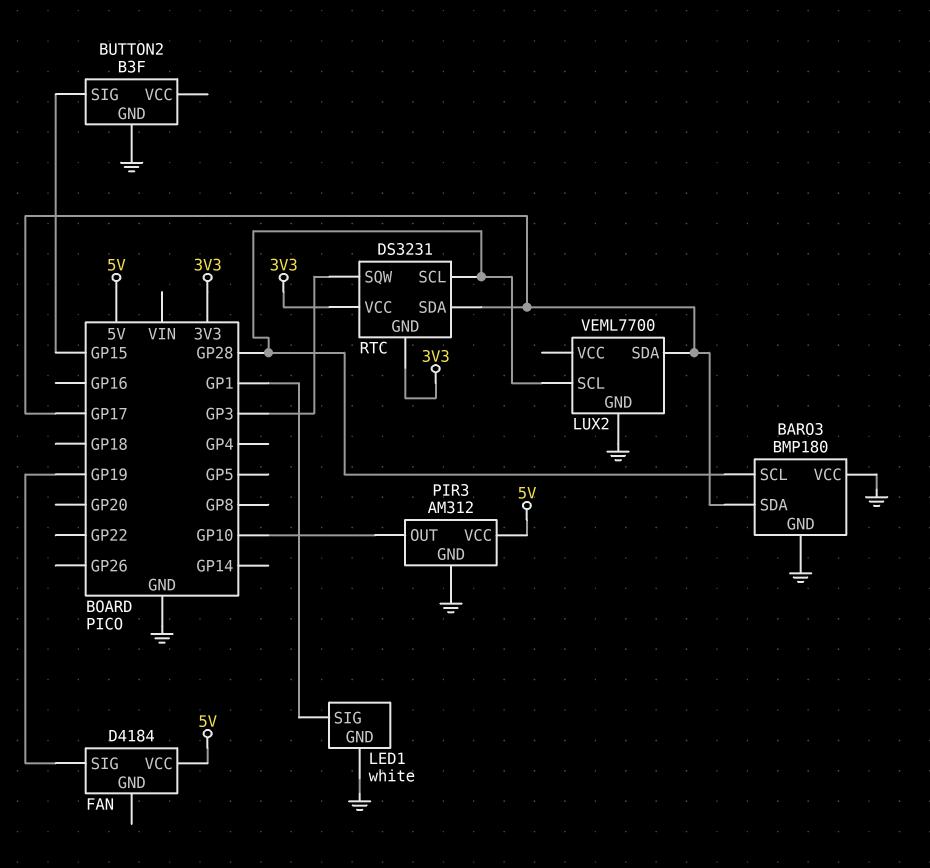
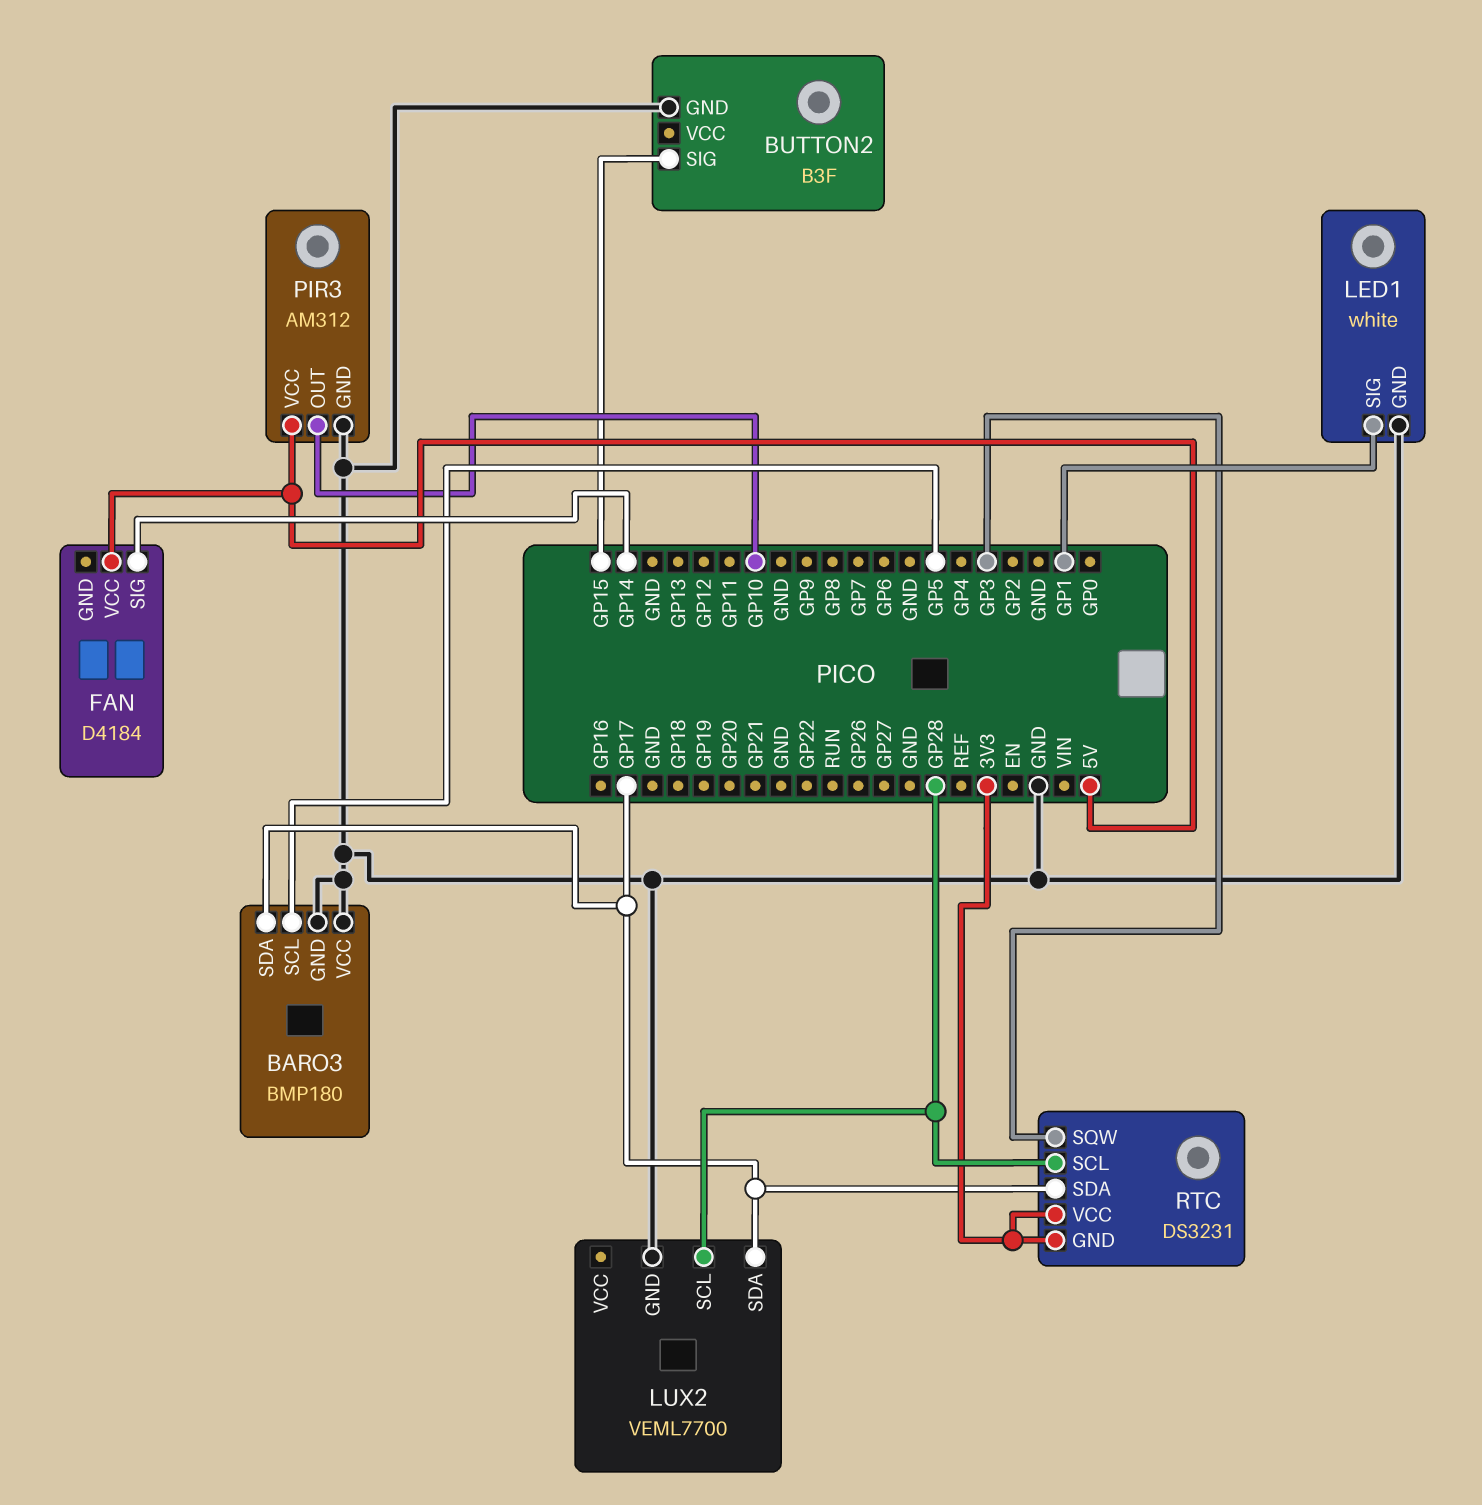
BARO3 pin SCL: GP28 -> GP5
FAN pin SIG: GP19 -> GP14

